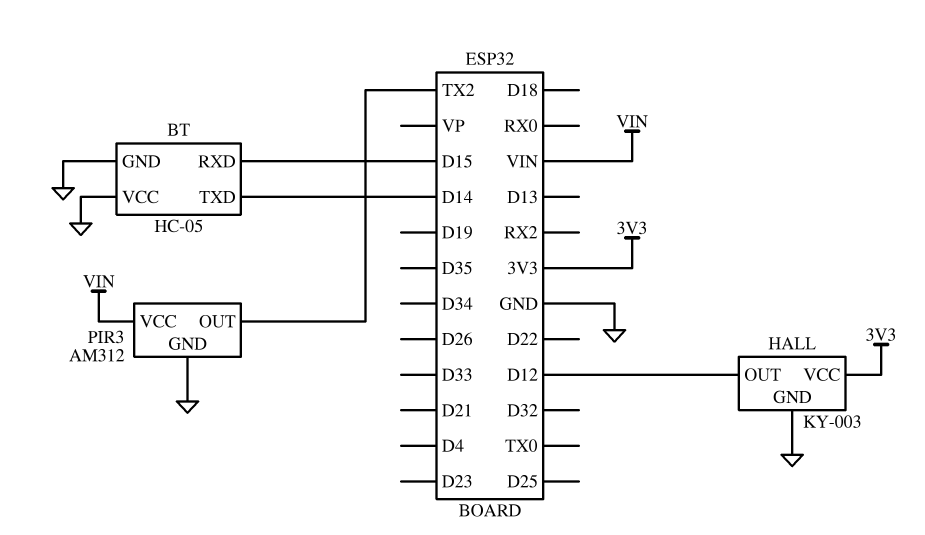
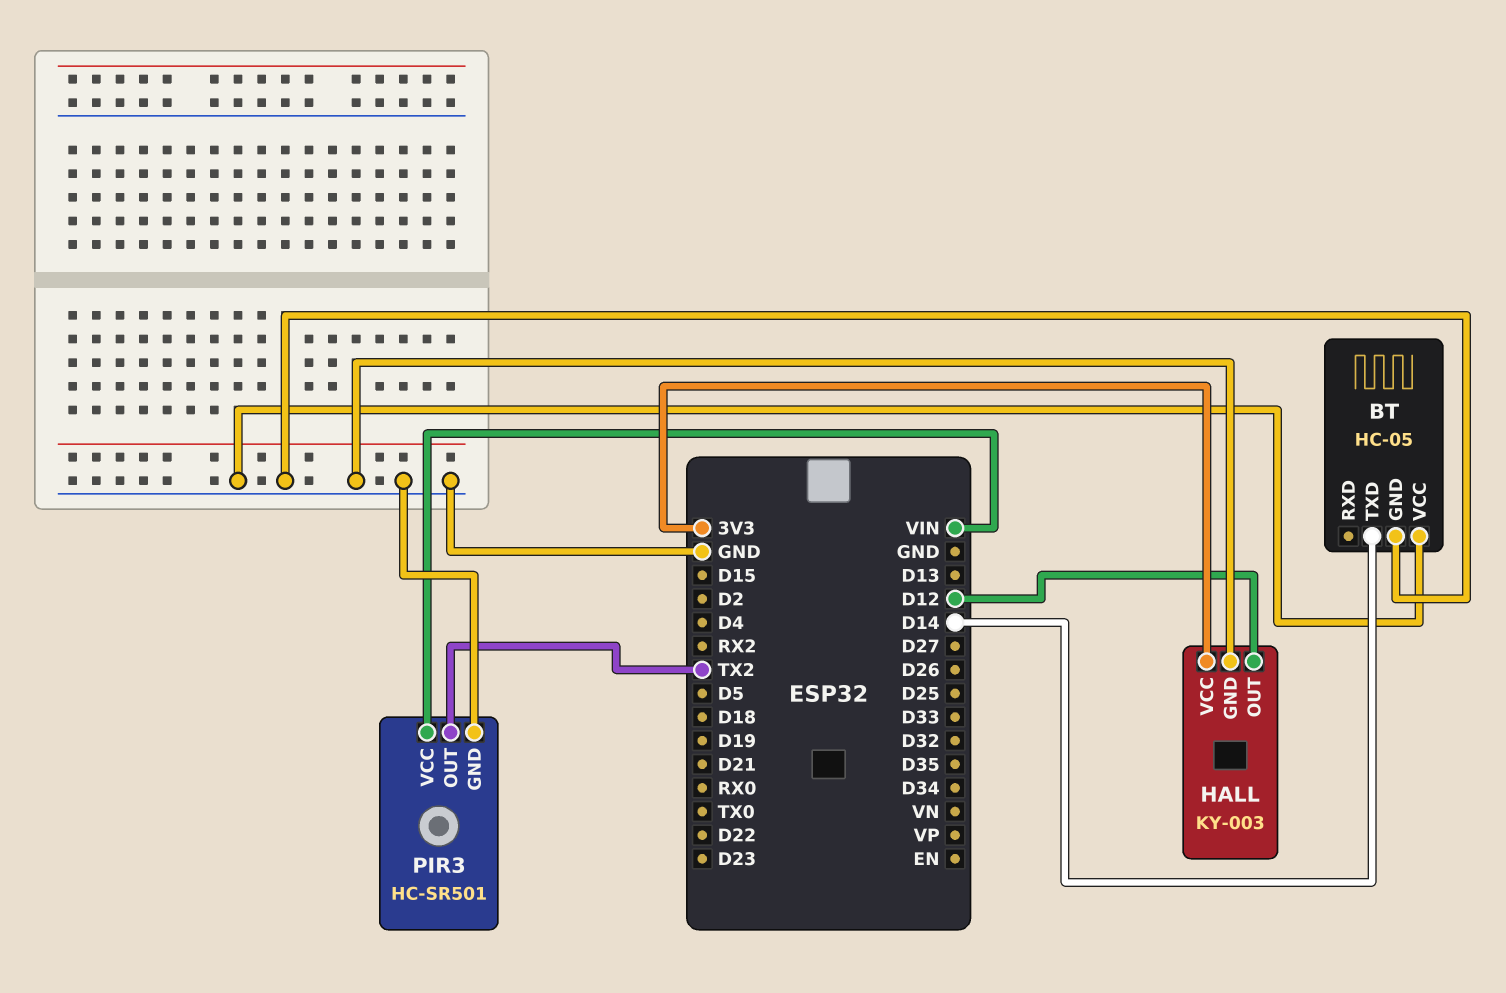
BT pin RXD: D15 -> none
PIR3: AM312 -> HC-SR501

